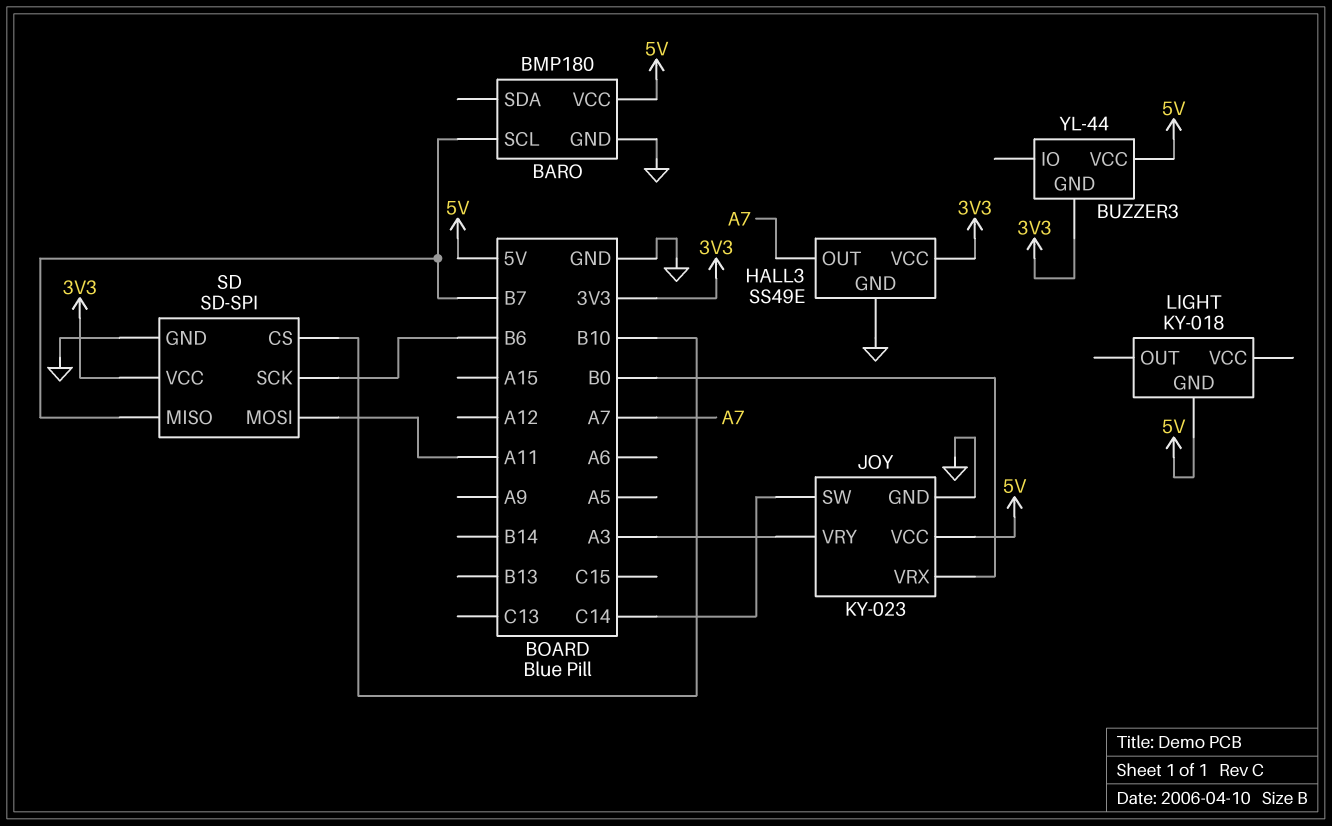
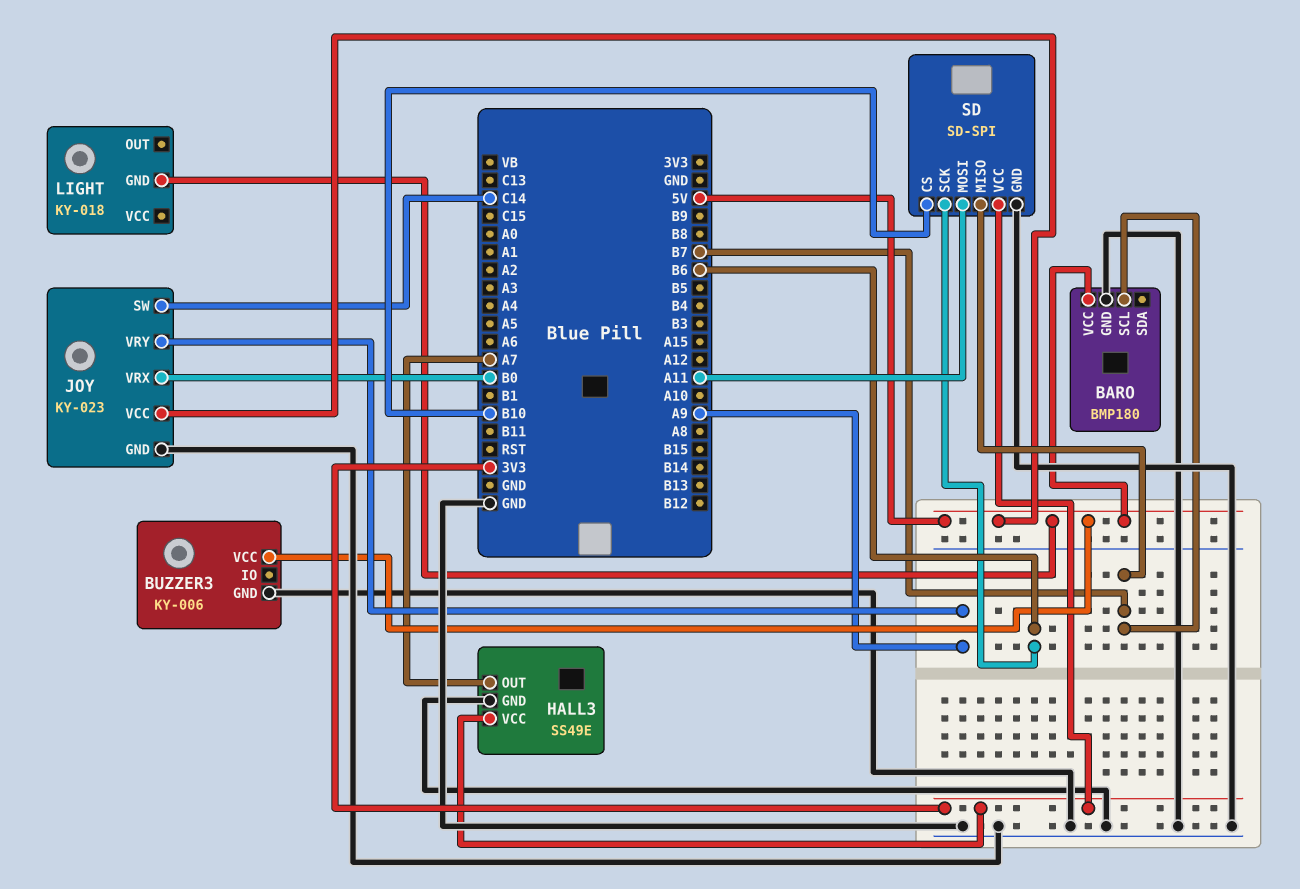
BUZZER3: YL-44 -> KY-006
BUZZER3 pin GND: 3V3 -> GND
JOY pin VRY: A3 -> A9

